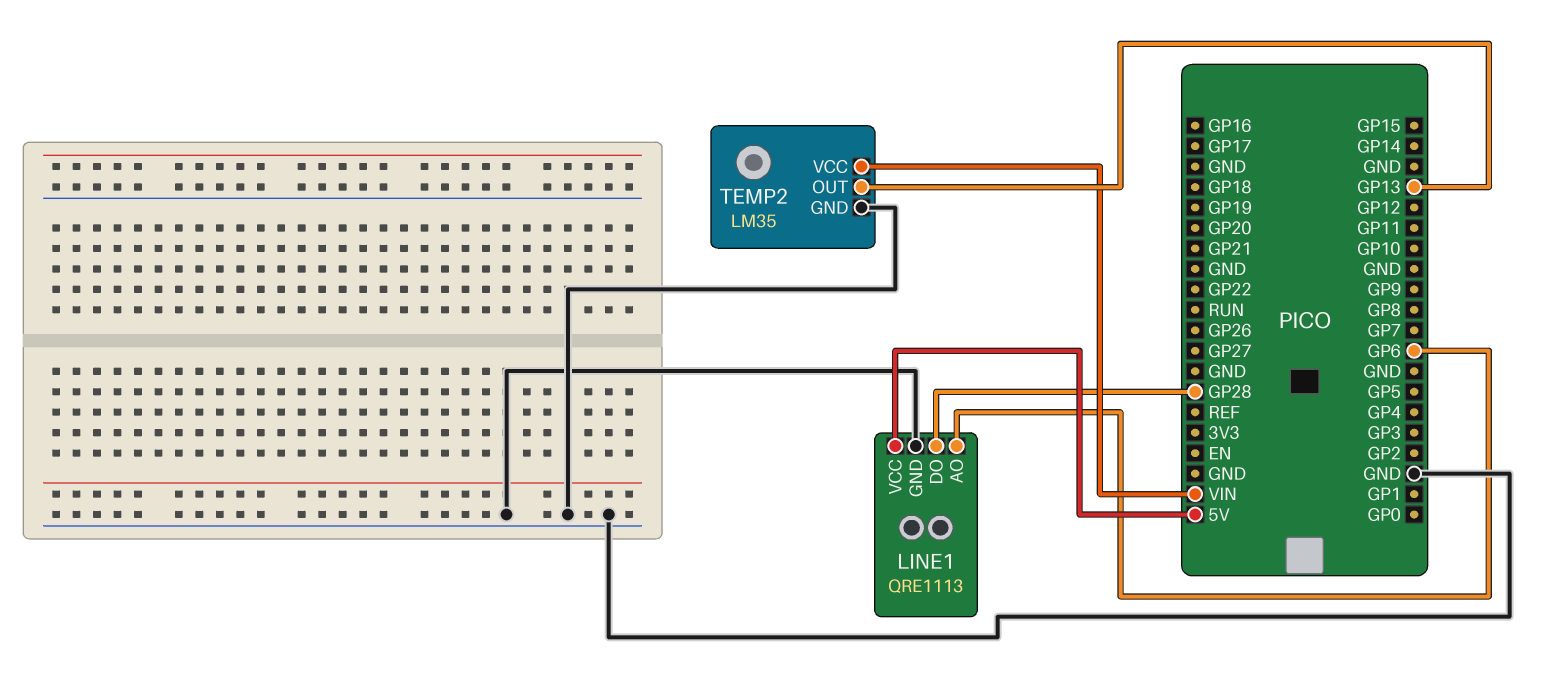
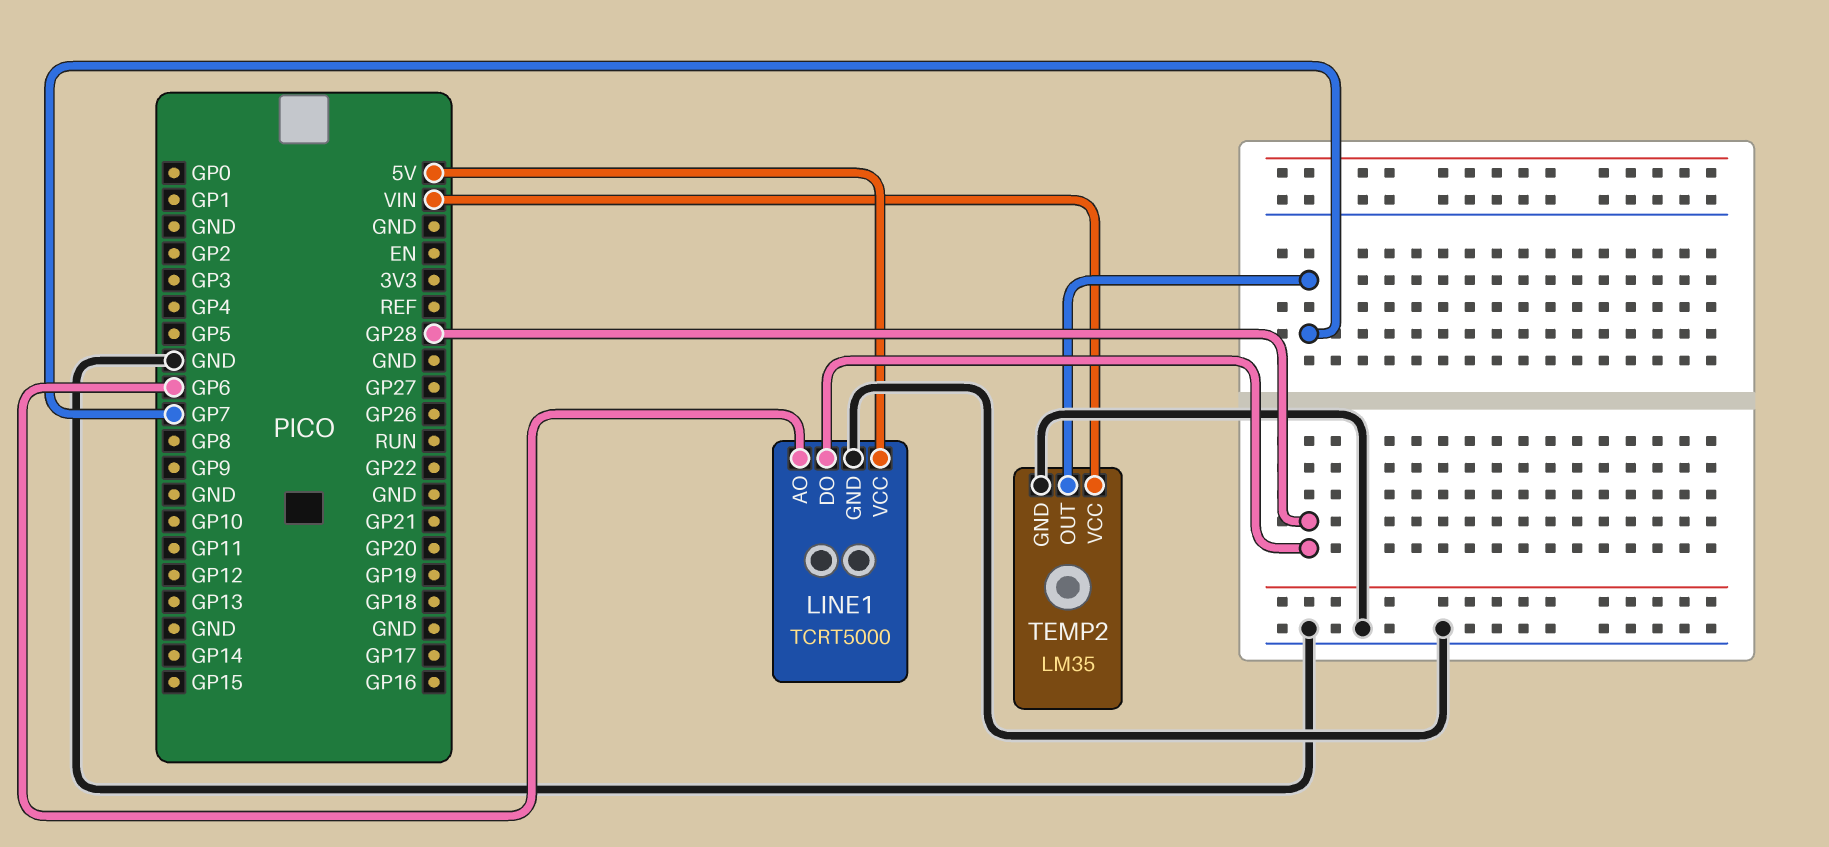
LINE1: QRE1113 -> TCRT5000
TEMP2 pin OUT: GP13 -> GP7

